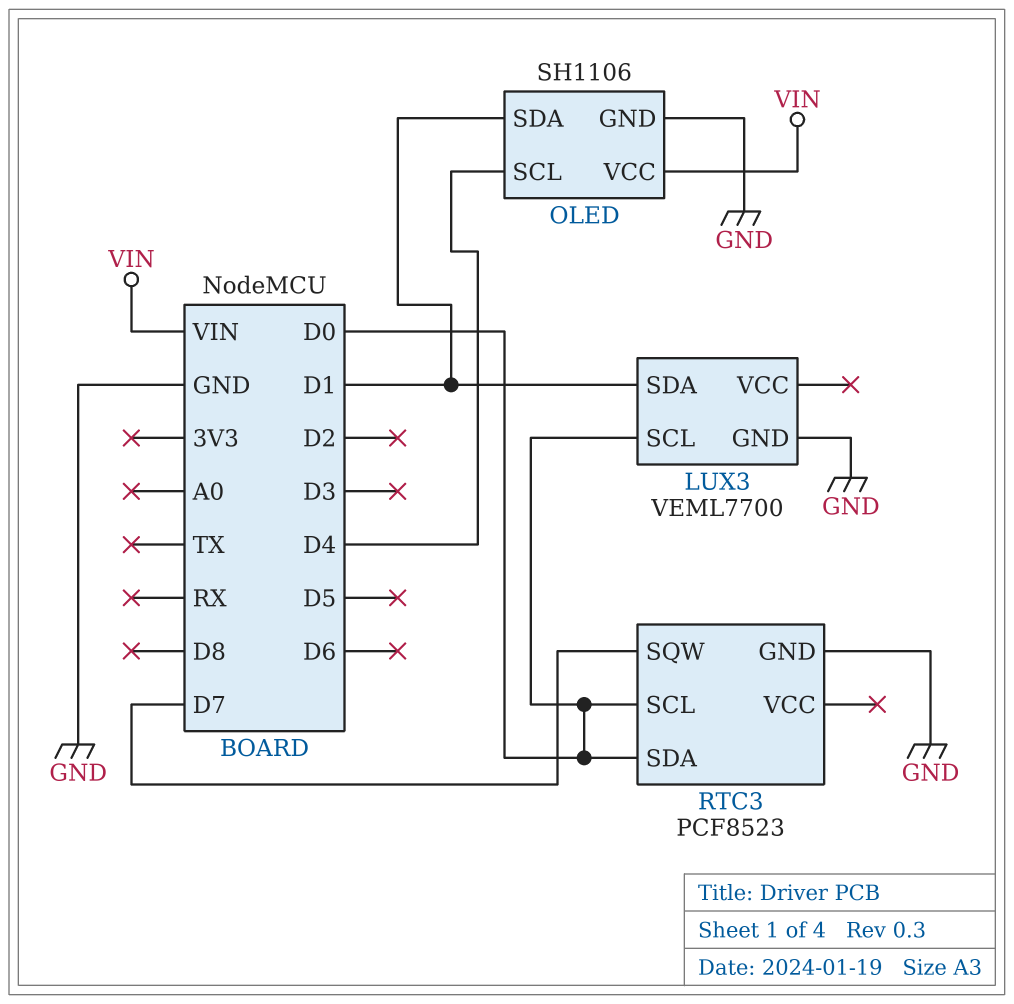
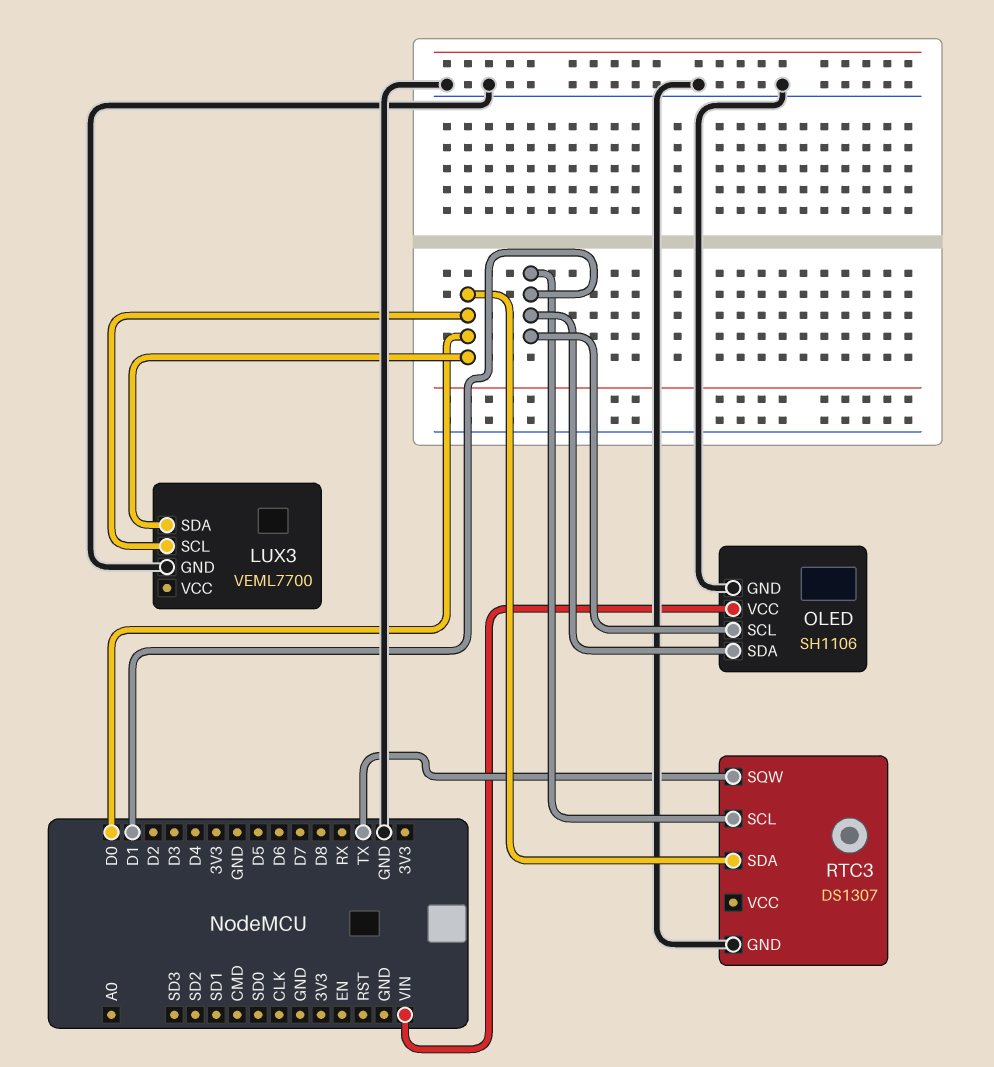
LUX3 pin SDA: D1 -> D0
OLED pin SCL: D4 -> D1
RTC3: PCF8523 -> DS1307
RTC3 pin SCL: D0 -> D1
RTC3 pin SQW: D7 -> TX

